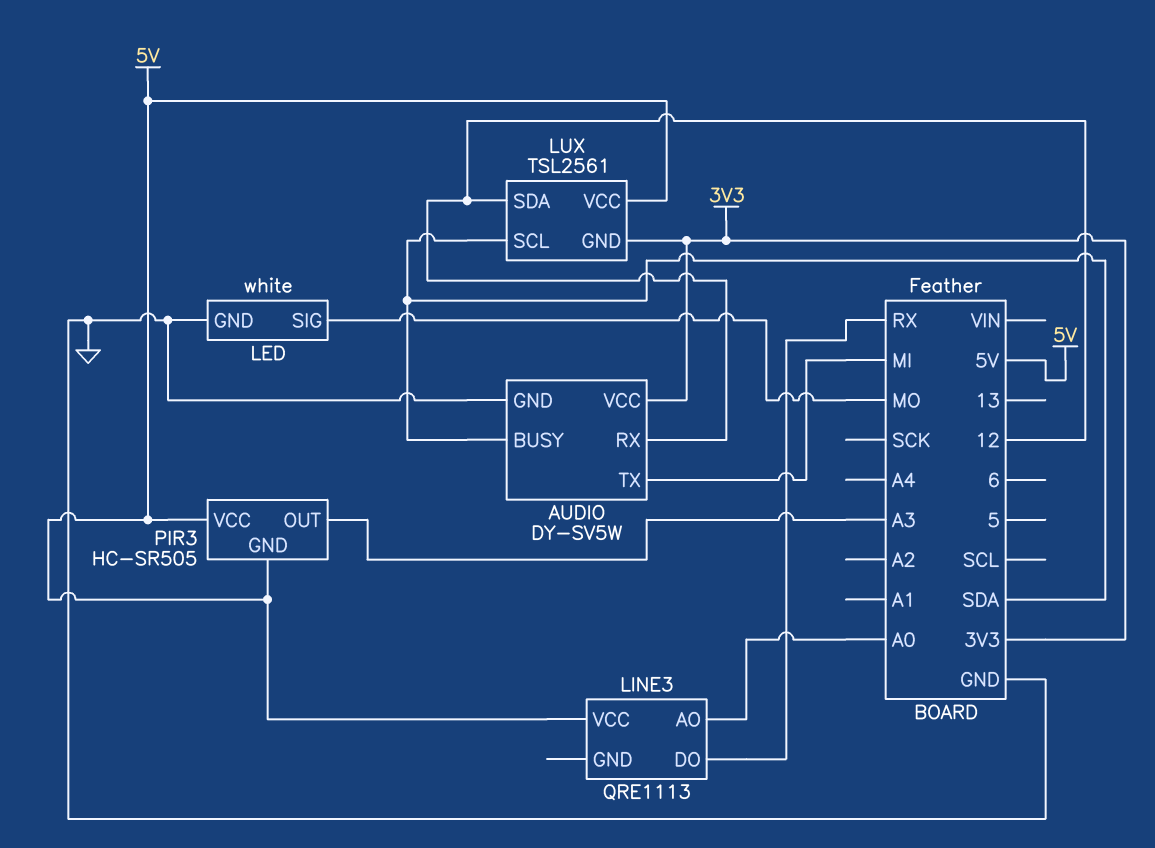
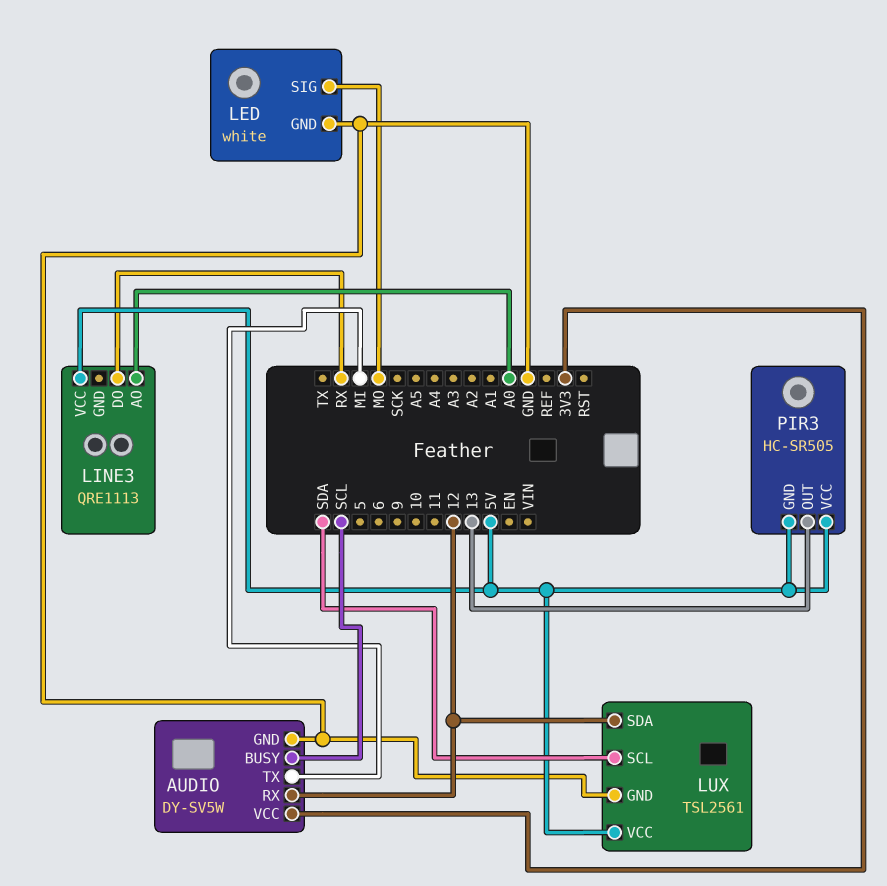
AUDIO pin BUSY: SDA -> SCL
LUX pin GND: 3V3 -> GND
PIR3 pin OUT: A3 -> 13

